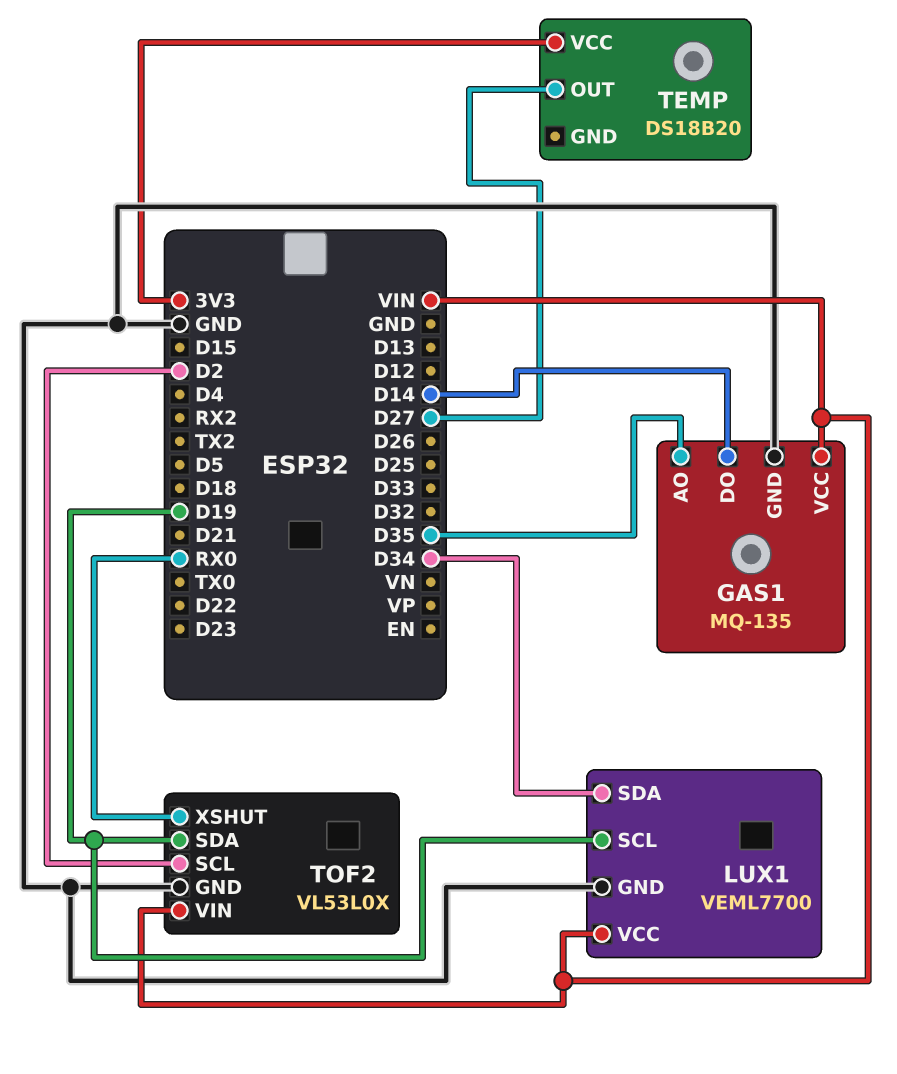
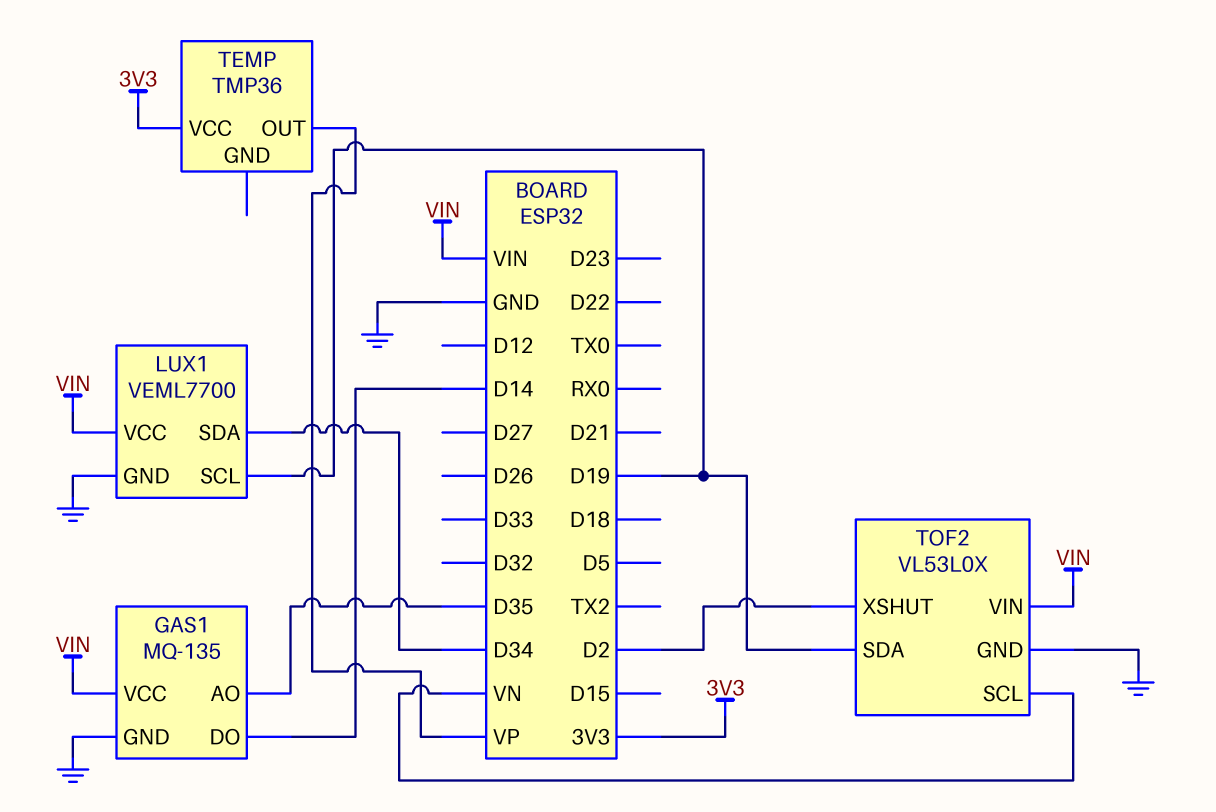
TEMP: DS18B20 -> TMP36
TEMP pin OUT: D27 -> VP
TOF2 pin SCL: D2 -> VN
TOF2 pin XSHUT: RX0 -> D2

